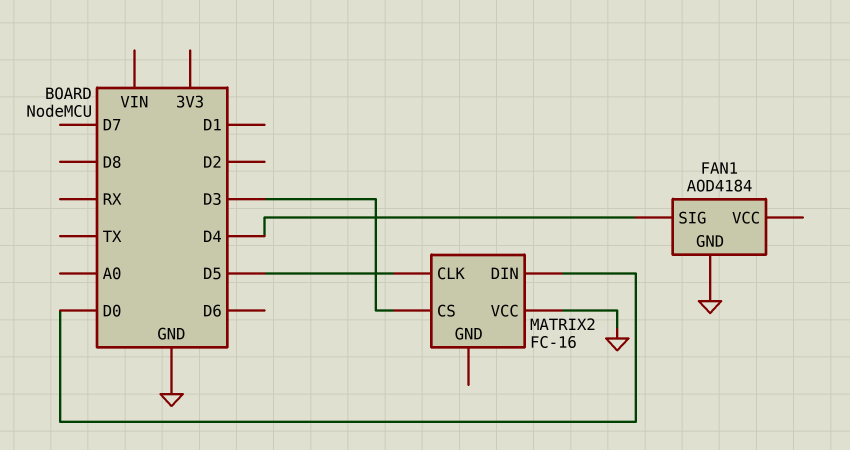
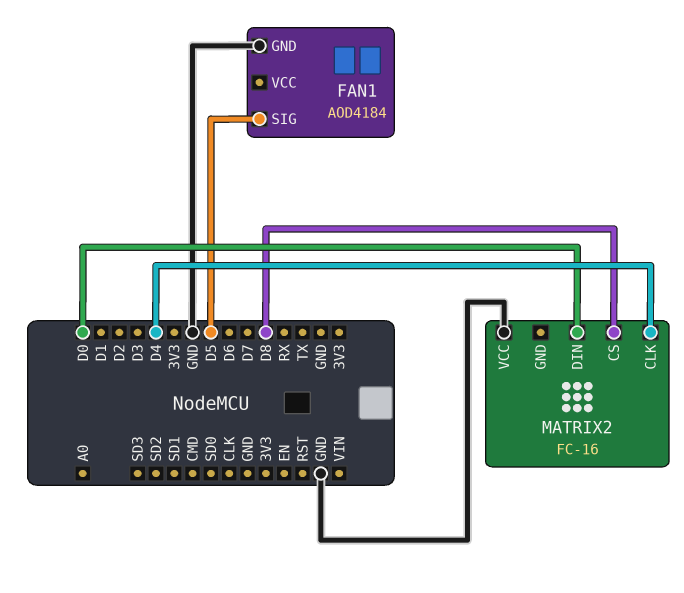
FAN1 pin SIG: D4 -> D5
MATRIX2 pin CLK: D5 -> D4
MATRIX2 pin CS: D3 -> D8

